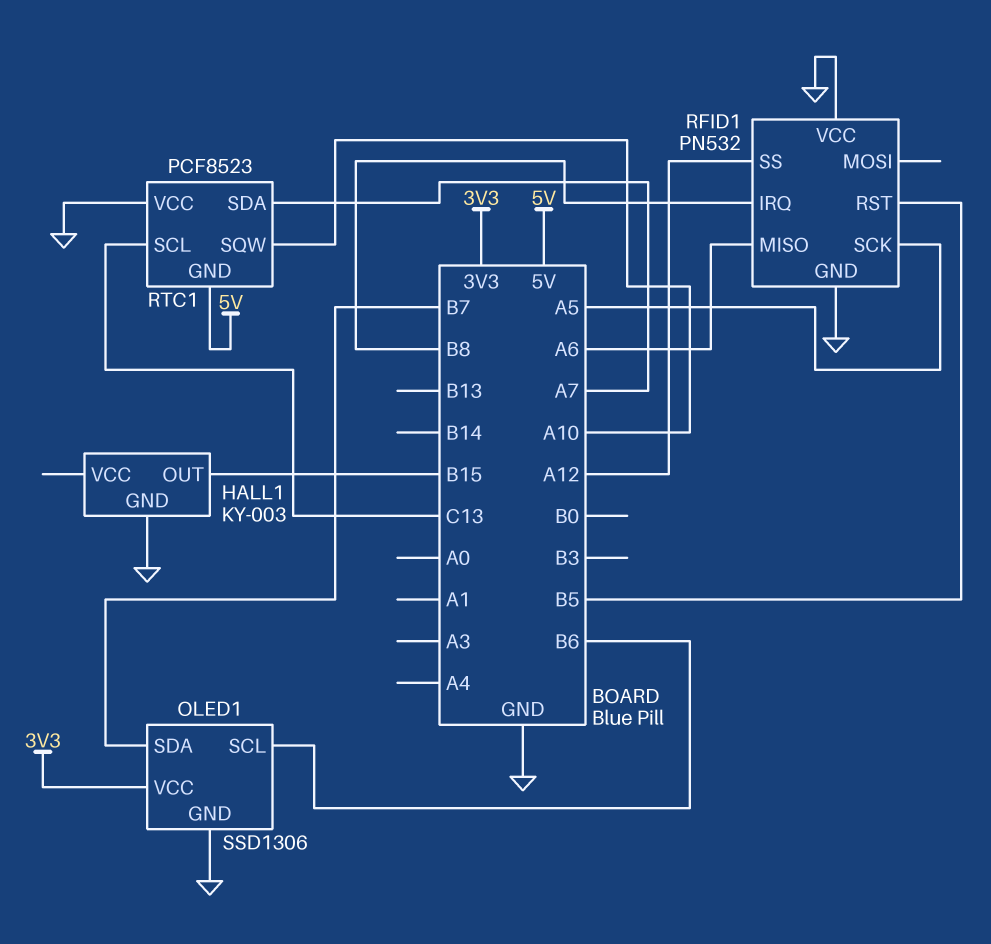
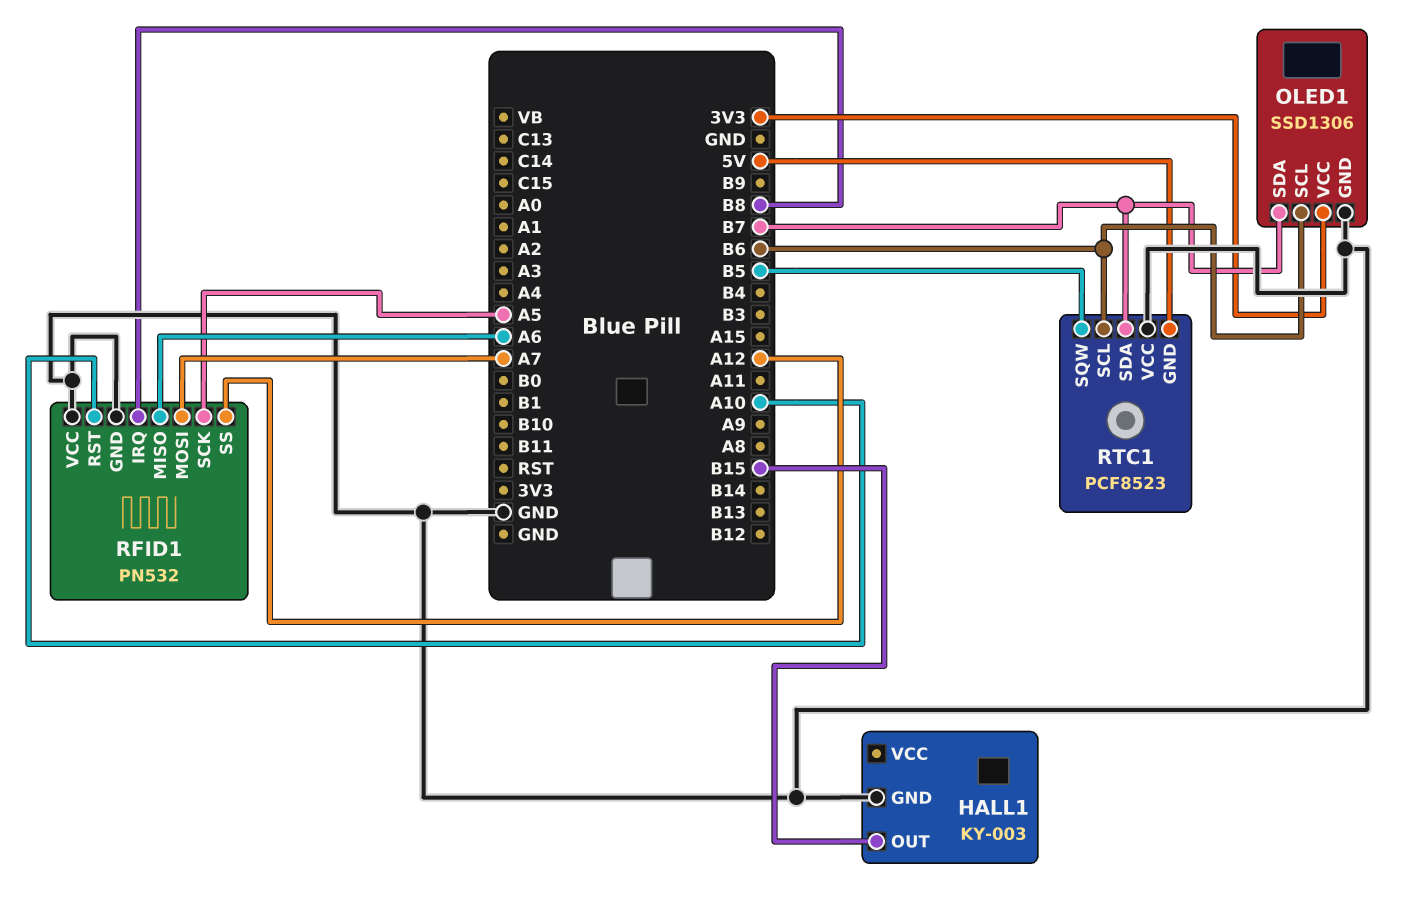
RFID1 pin MOSI: none -> A7
RFID1 pin RST: B5 -> A10
RTC1 pin SCL: C13 -> B6
RTC1 pin SDA: A7 -> B7
RTC1 pin SQW: A10 -> B5

